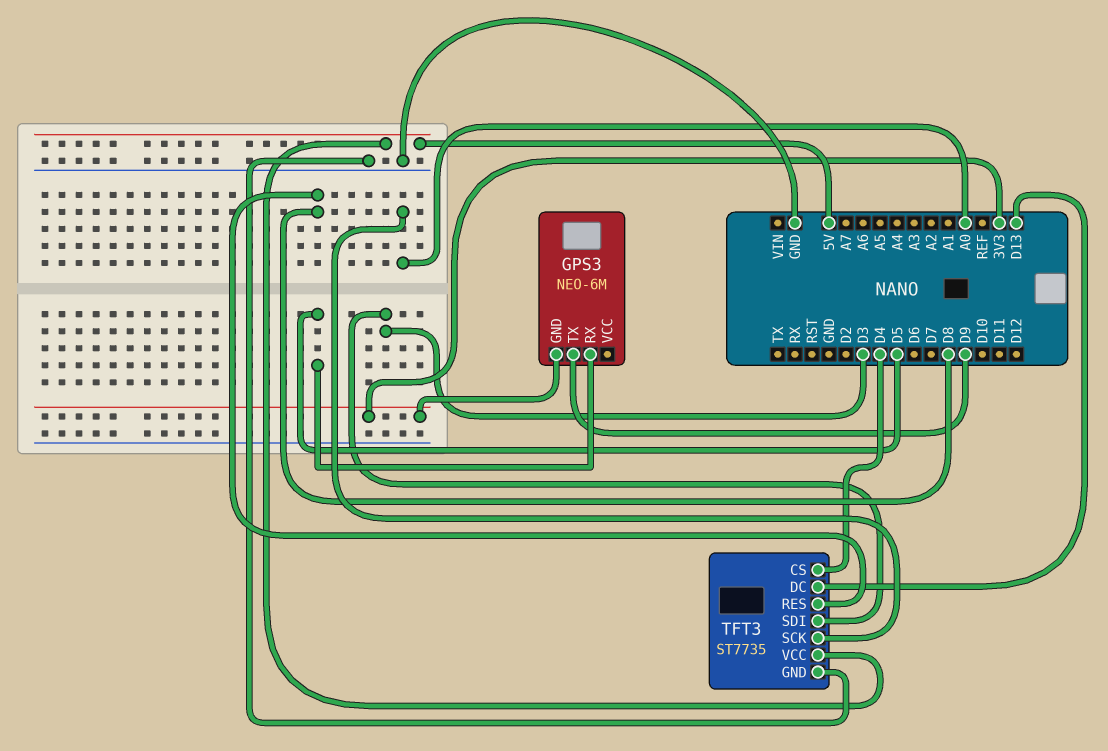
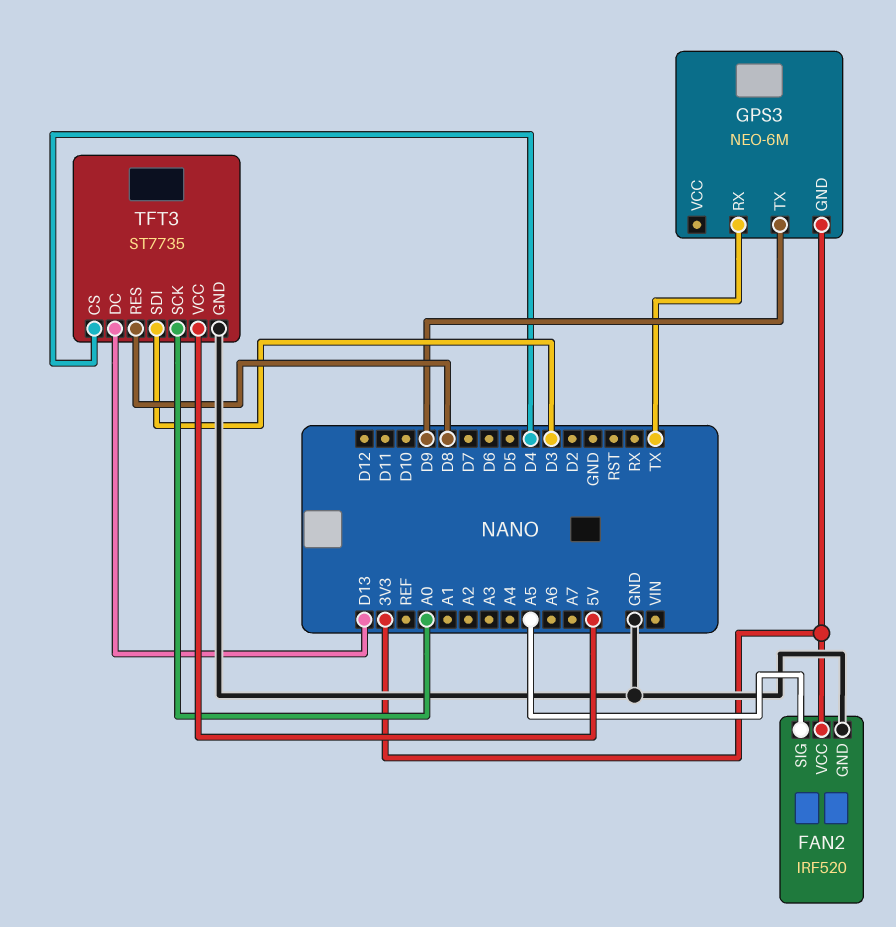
FAN2: none -> IRF520
FAN2 pin GND: none -> GND
FAN2 pin SIG: none -> A5
FAN2 pin VCC: none -> 3V3
GPS3 pin RX: D5 -> TX

